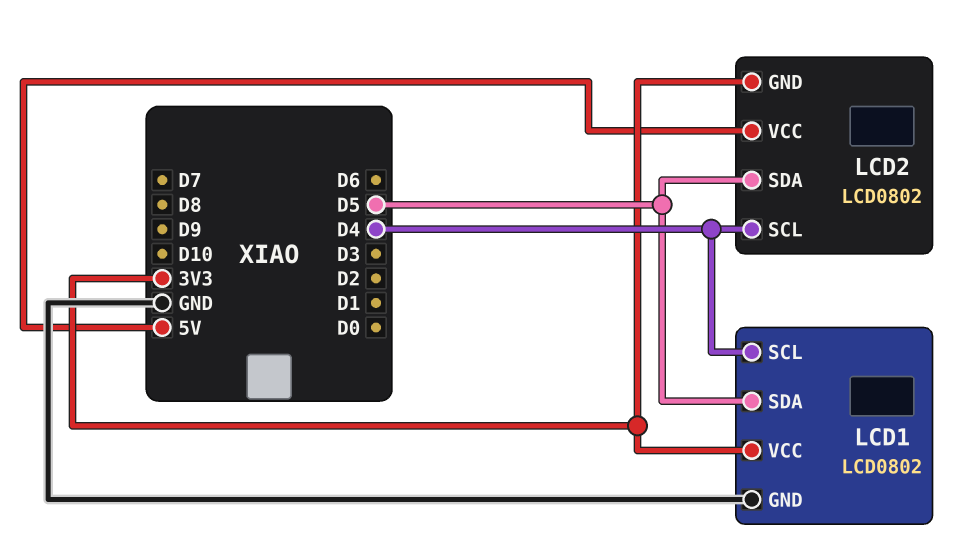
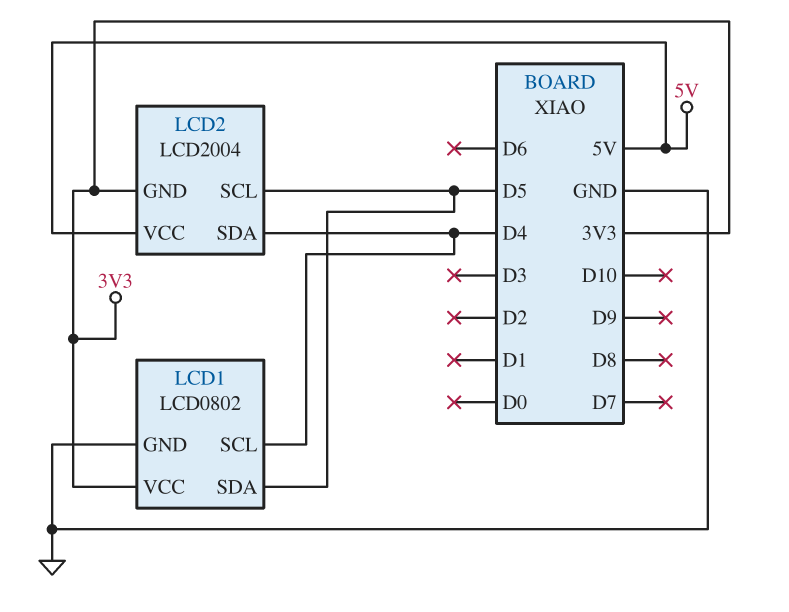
LCD2: LCD0802 -> LCD2004
LCD2 pin SCL: D4 -> D5
LCD2 pin SDA: D5 -> D4

